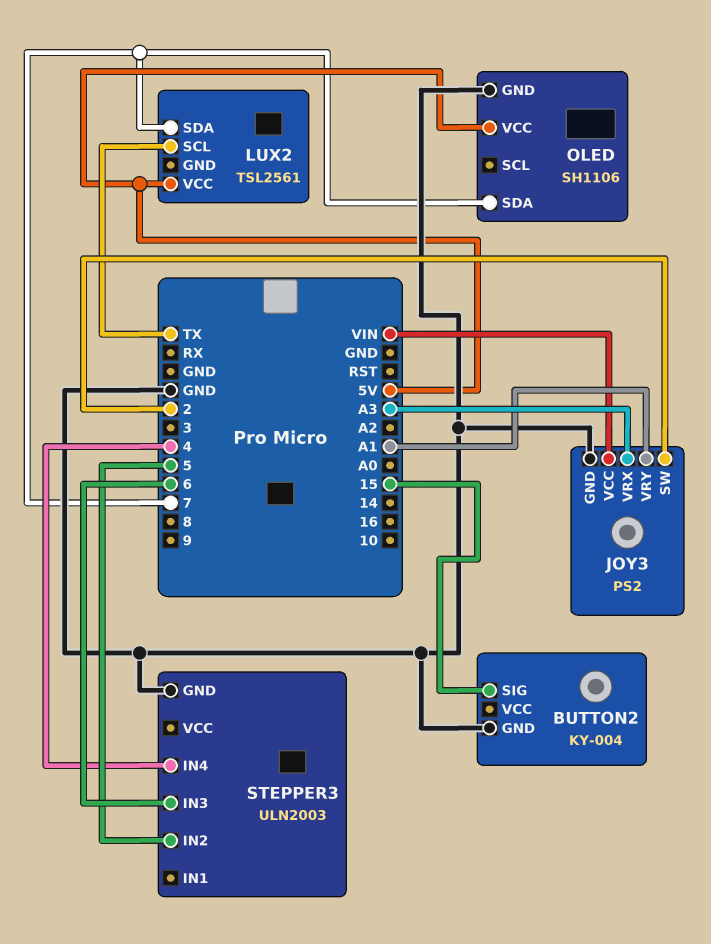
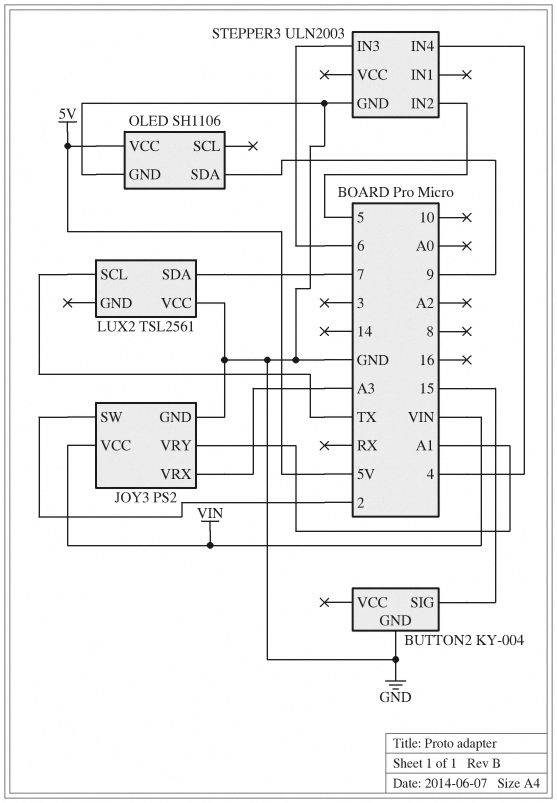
LUX2 pin VCC: 5V -> GND
OLED pin SDA: 7 -> 9

